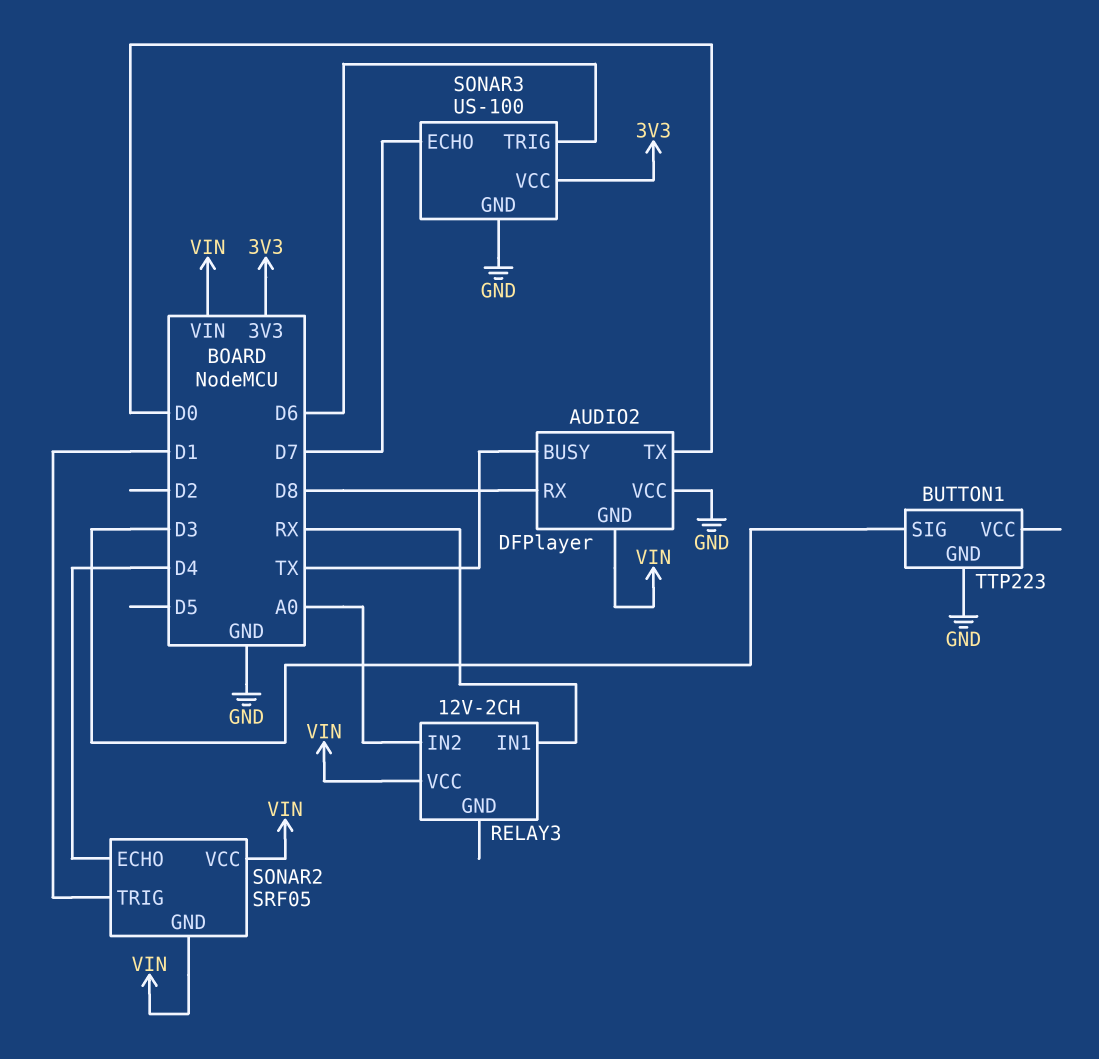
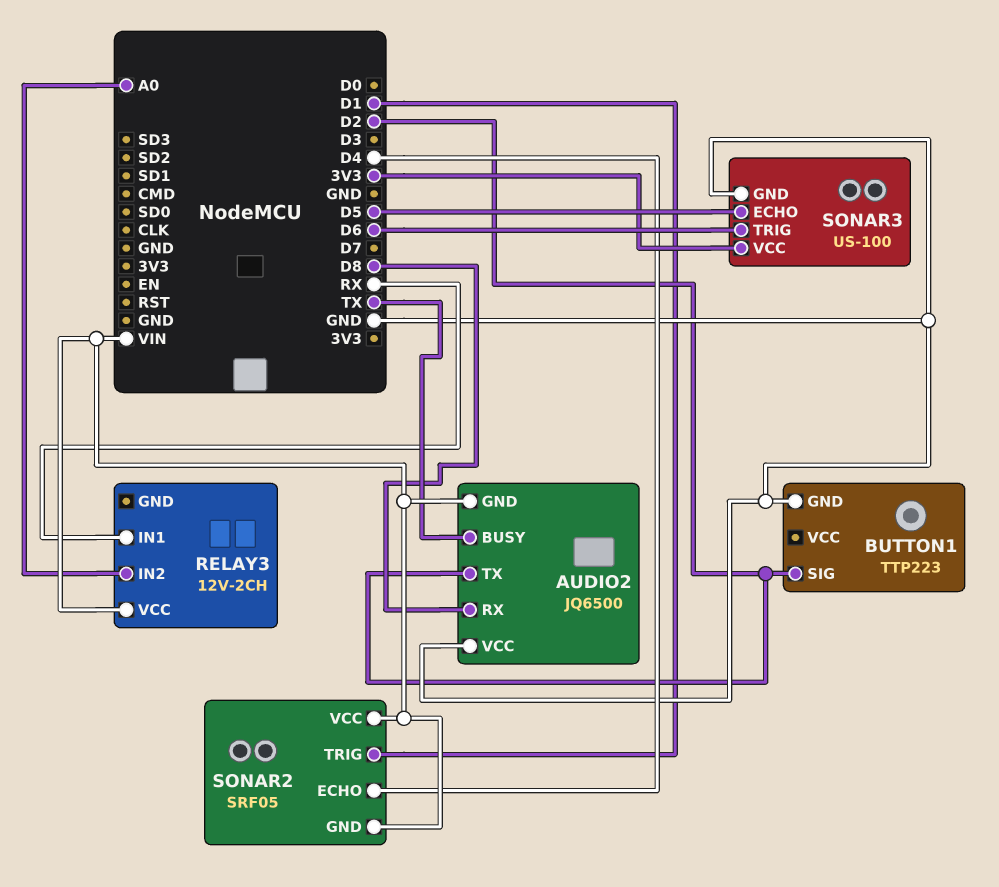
AUDIO2: DFPlayer -> JQ6500
AUDIO2 pin TX: D0 -> D2
BUTTON1 pin SIG: D3 -> D2
SONAR3 pin ECHO: D7 -> D5

